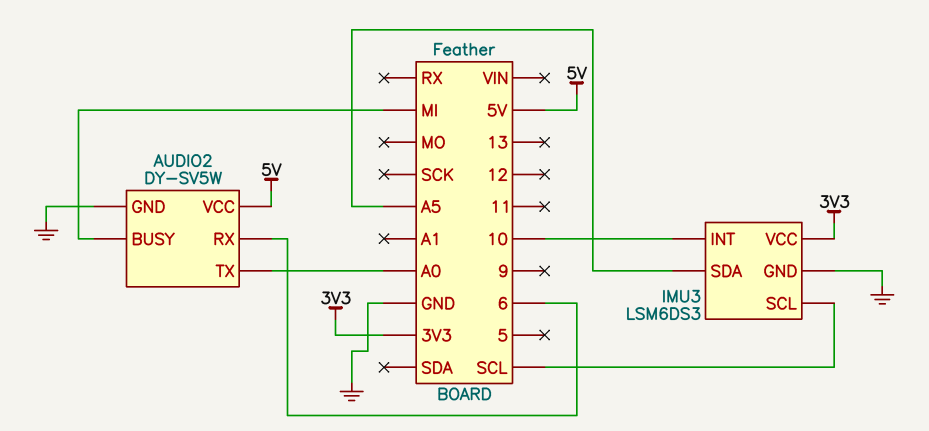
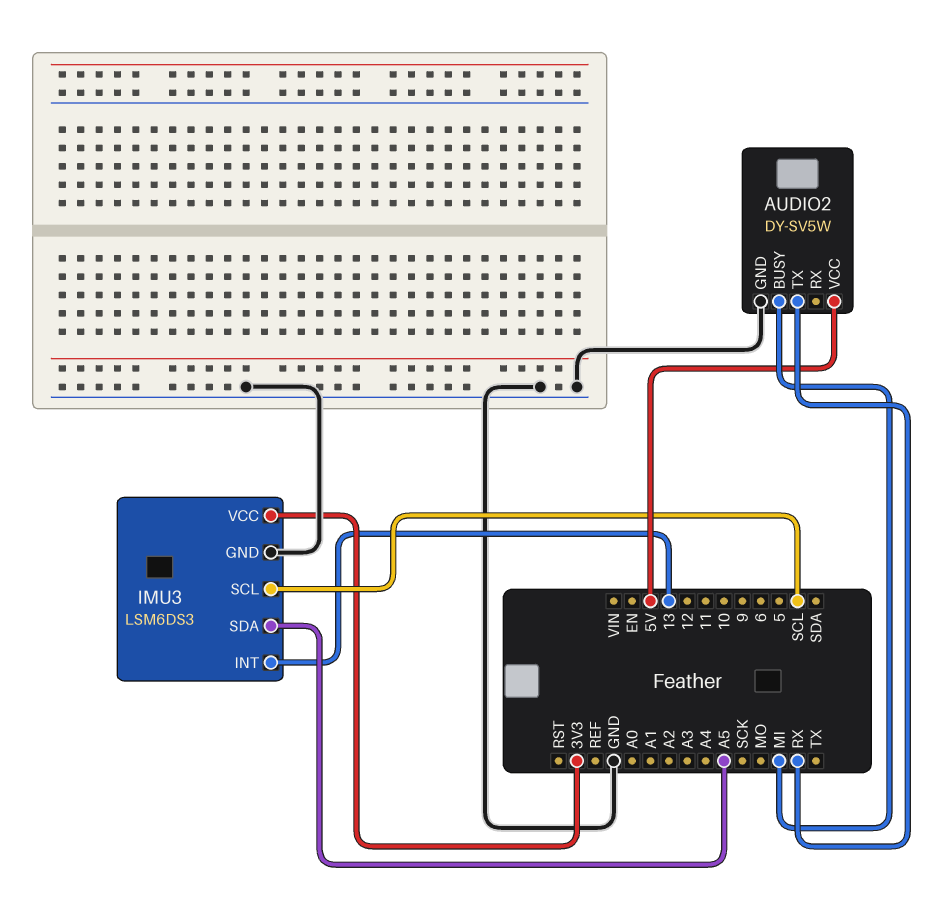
AUDIO2 pin RX: 6 -> none
AUDIO2 pin TX: A0 -> RX
IMU3 pin INT: 10 -> 13

